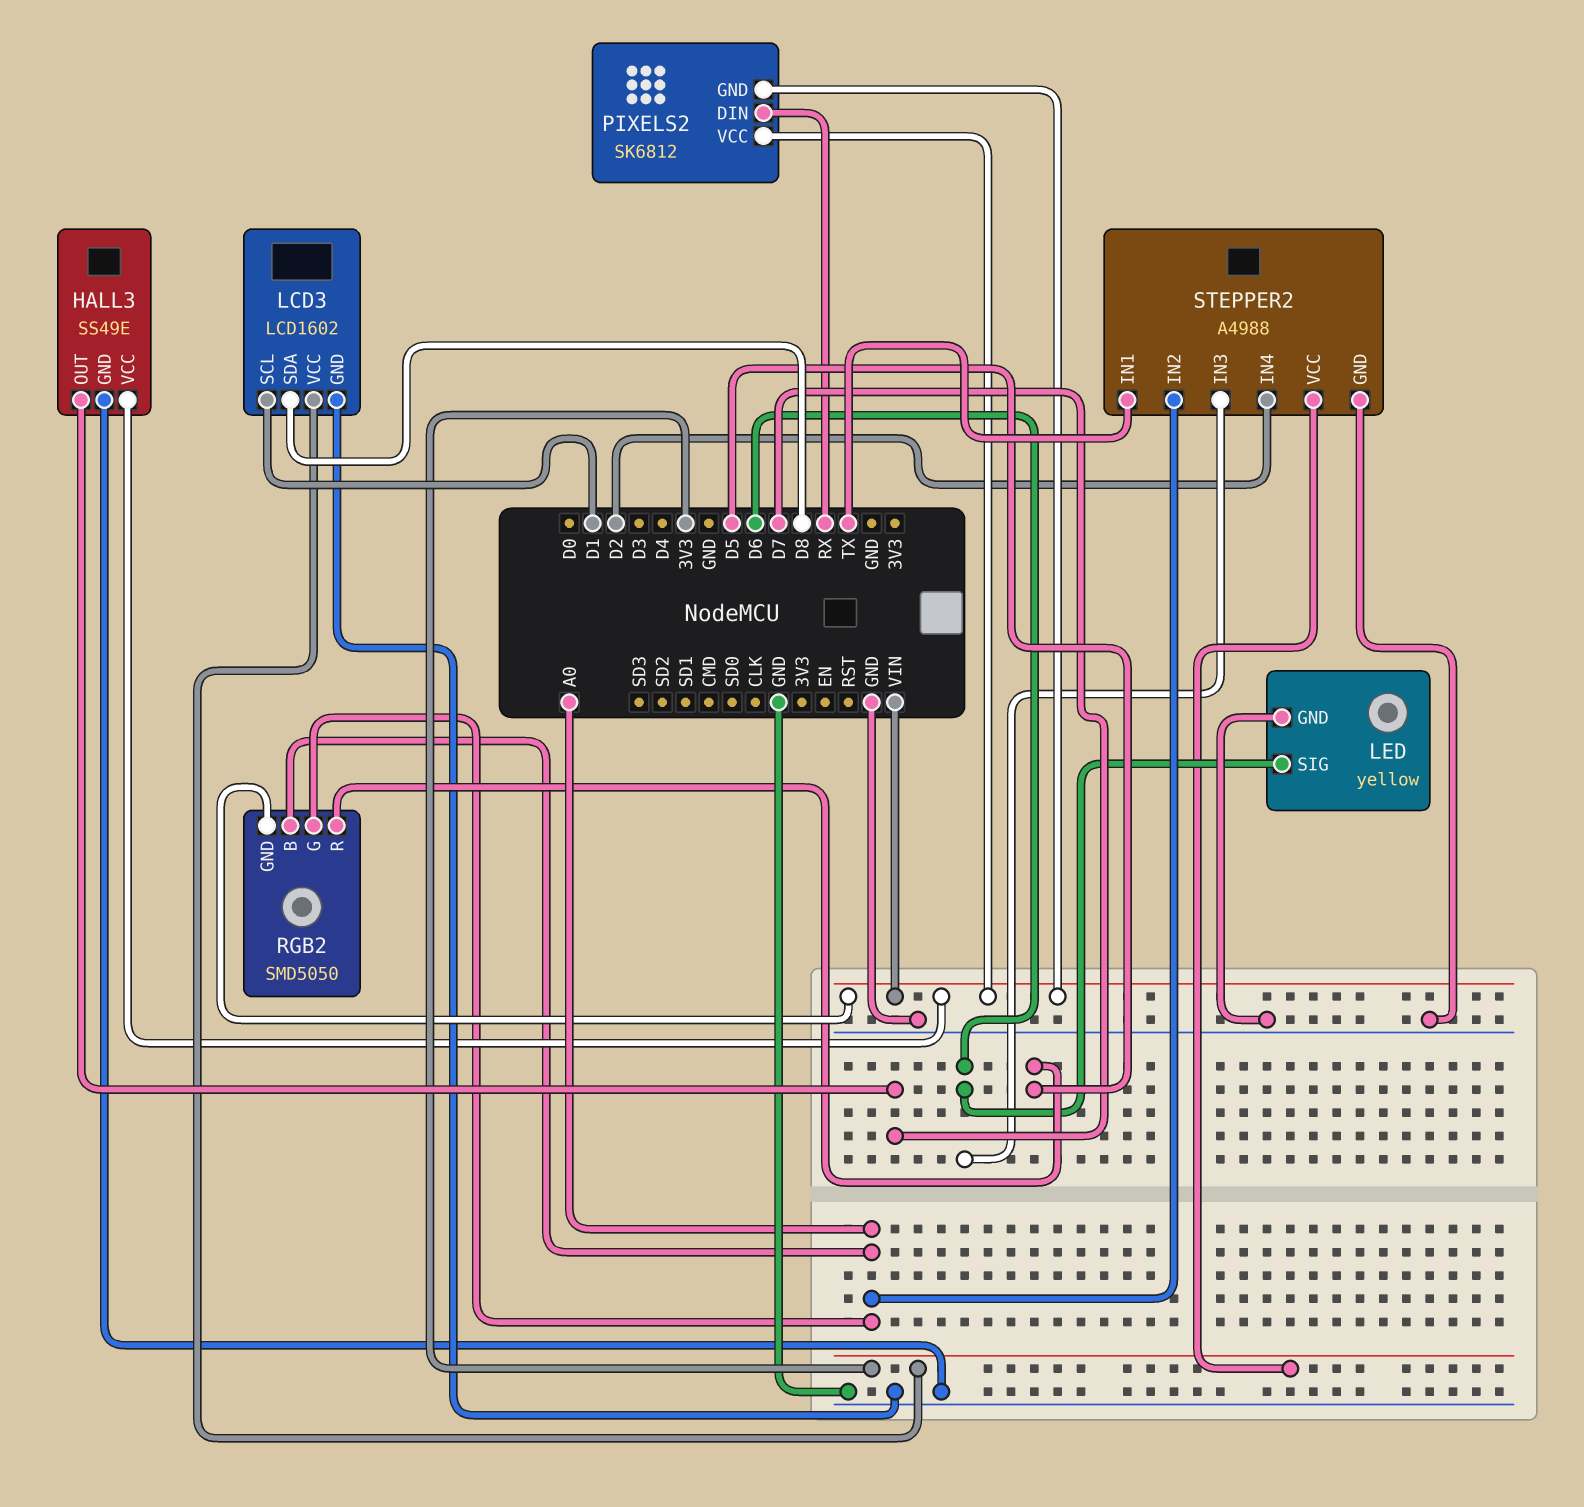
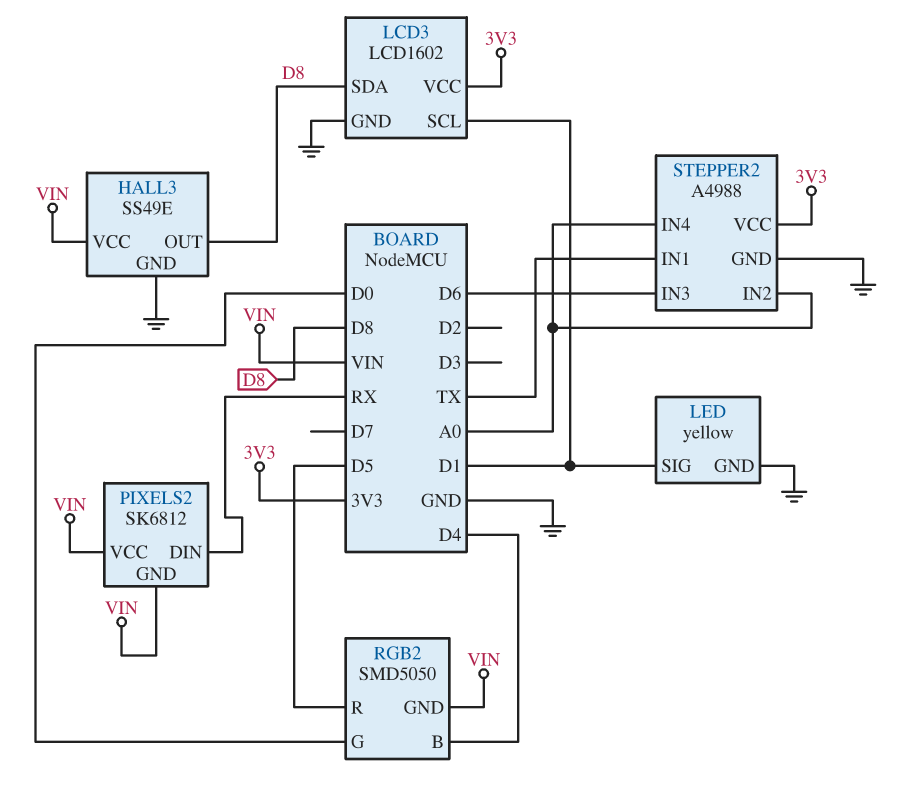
HALL3 pin OUT: D7 -> D8
LED pin SIG: D6 -> D1
RGB2 pin B: A0 -> D4
RGB2 pin G: A0 -> D0
STEPPER2 pin IN4: D2 -> A0

